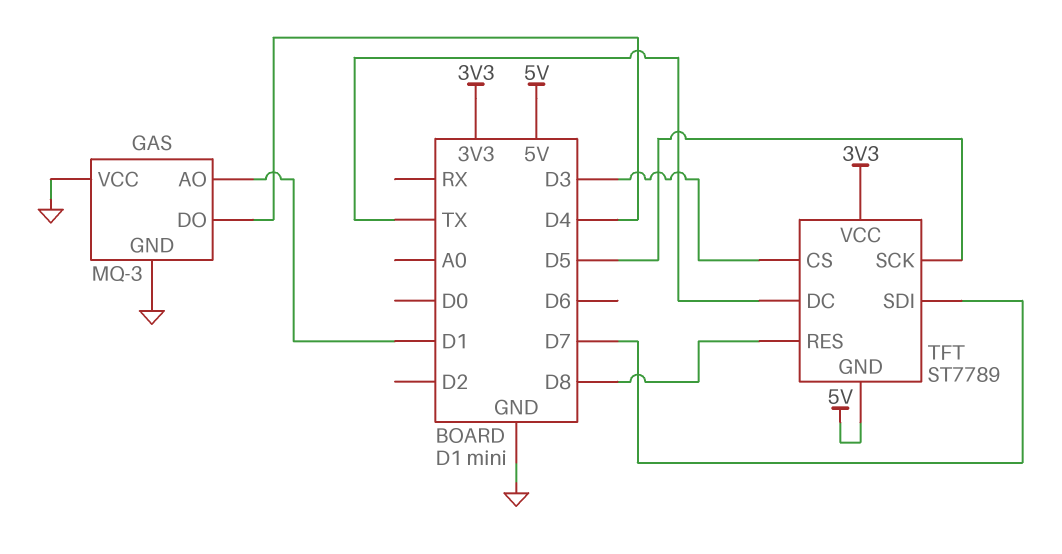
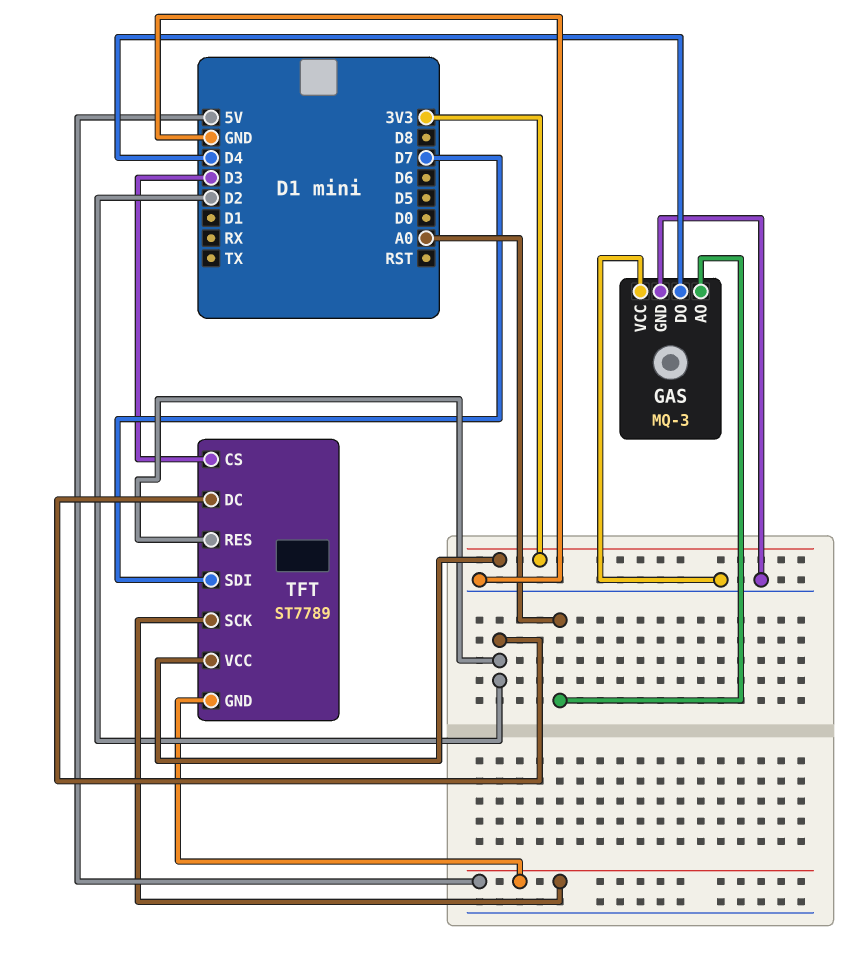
GAS pin AO: D1 -> A0
TFT pin DC: TX -> D2
TFT pin RES: D8 -> D2
TFT pin SCK: D5 -> 5V

